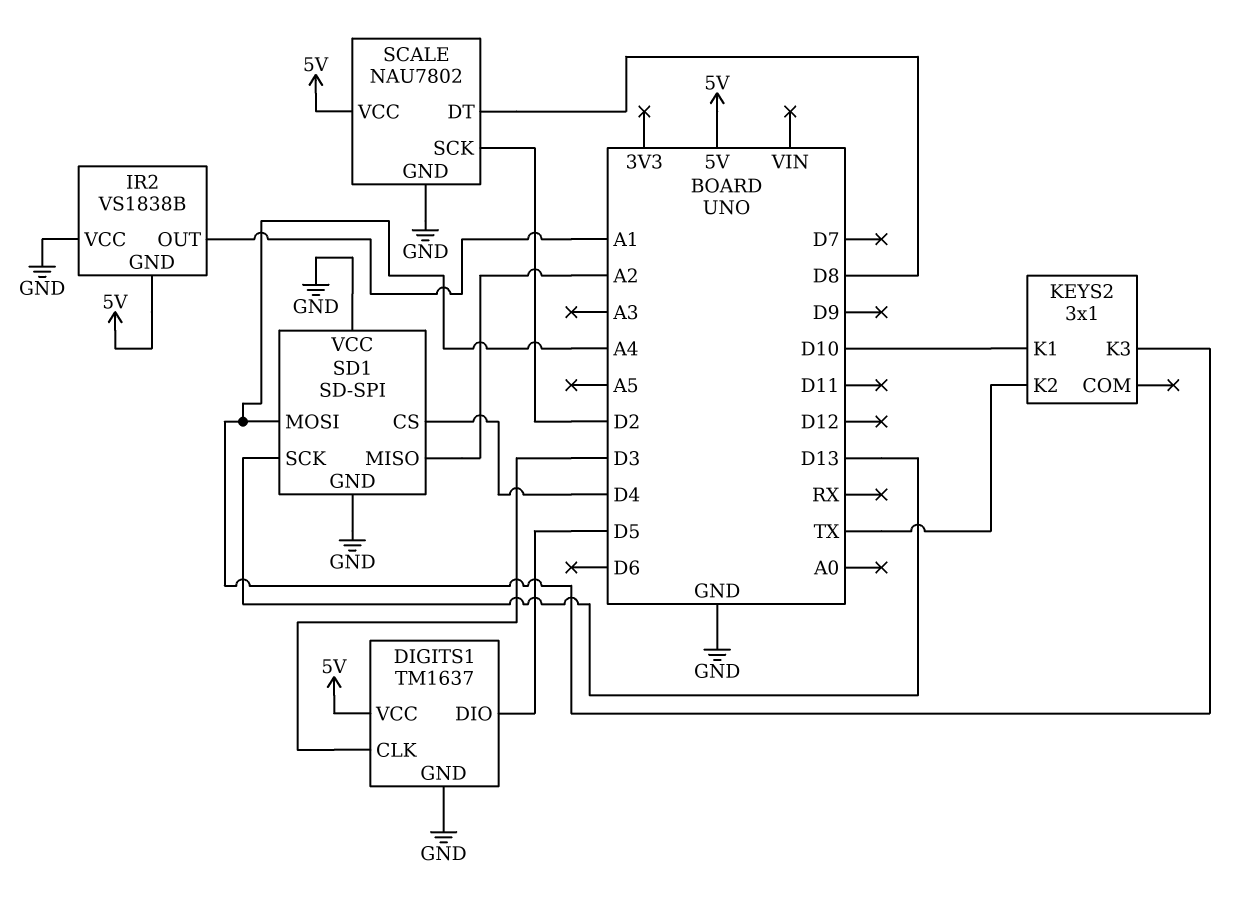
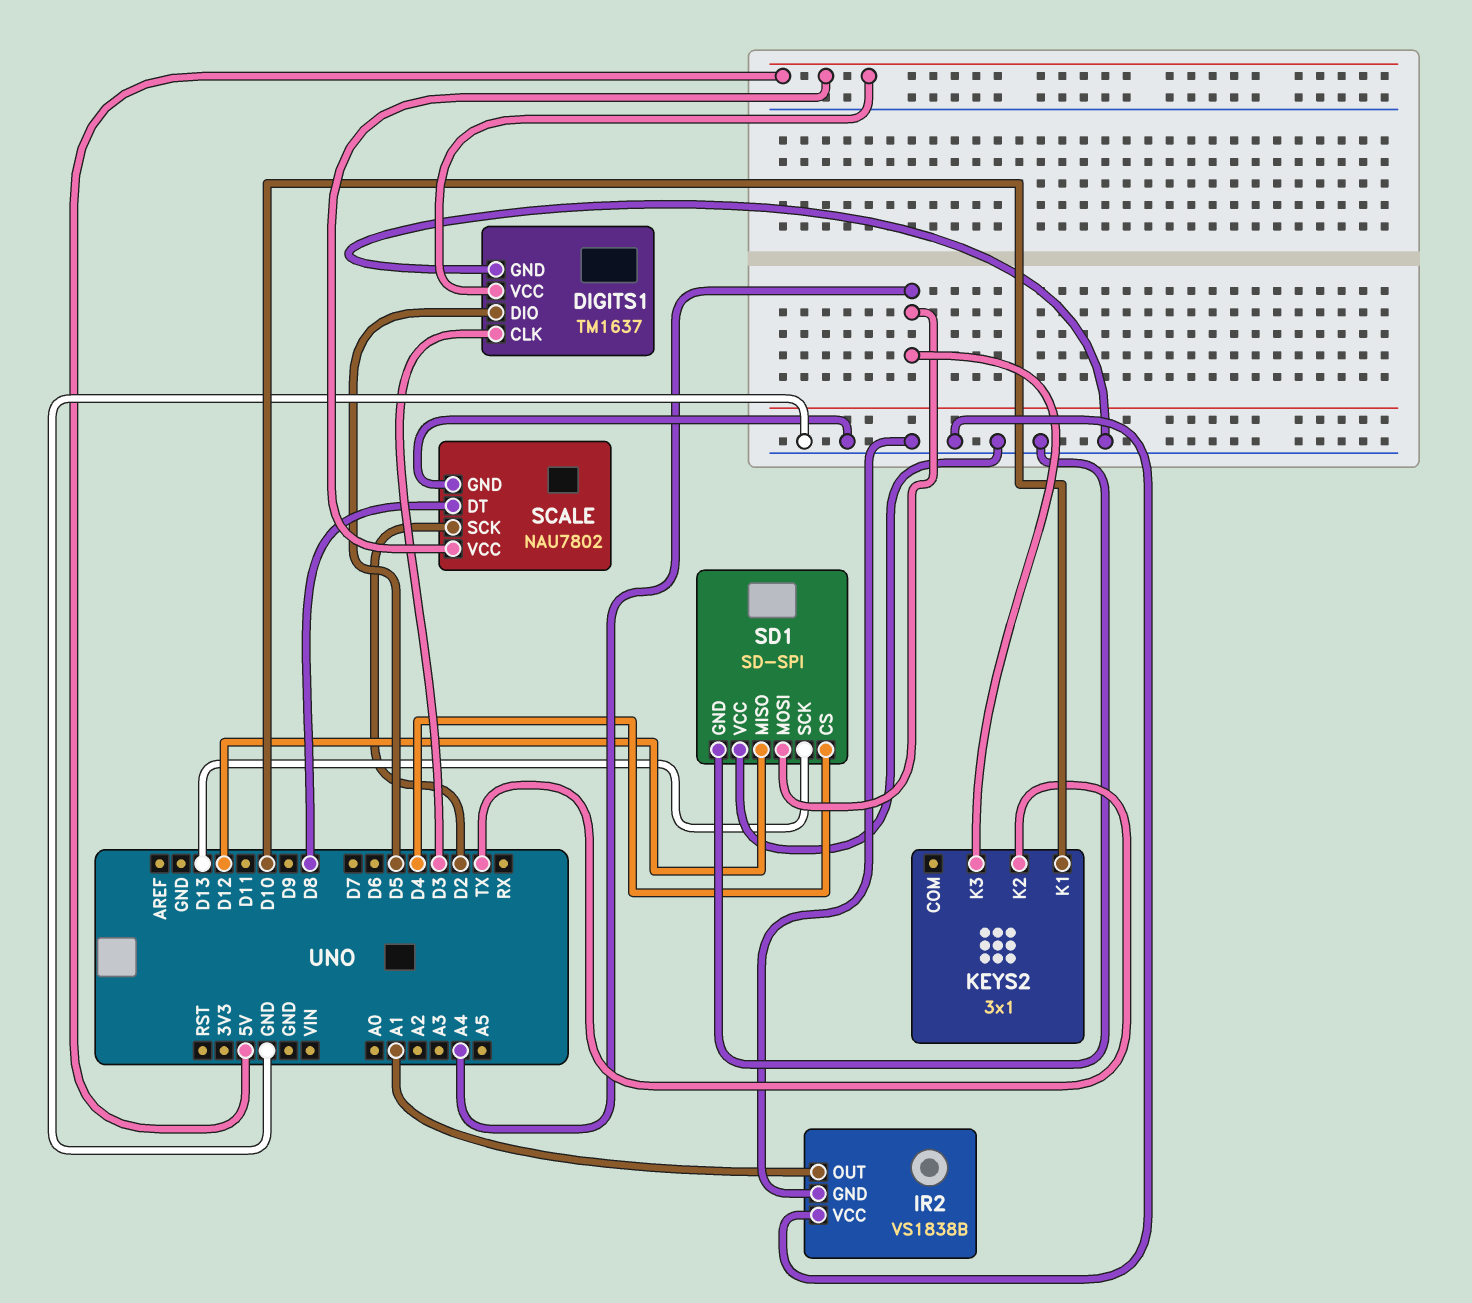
IR2 pin GND: 5V -> GND
SD1 pin MISO: A2 -> D12

